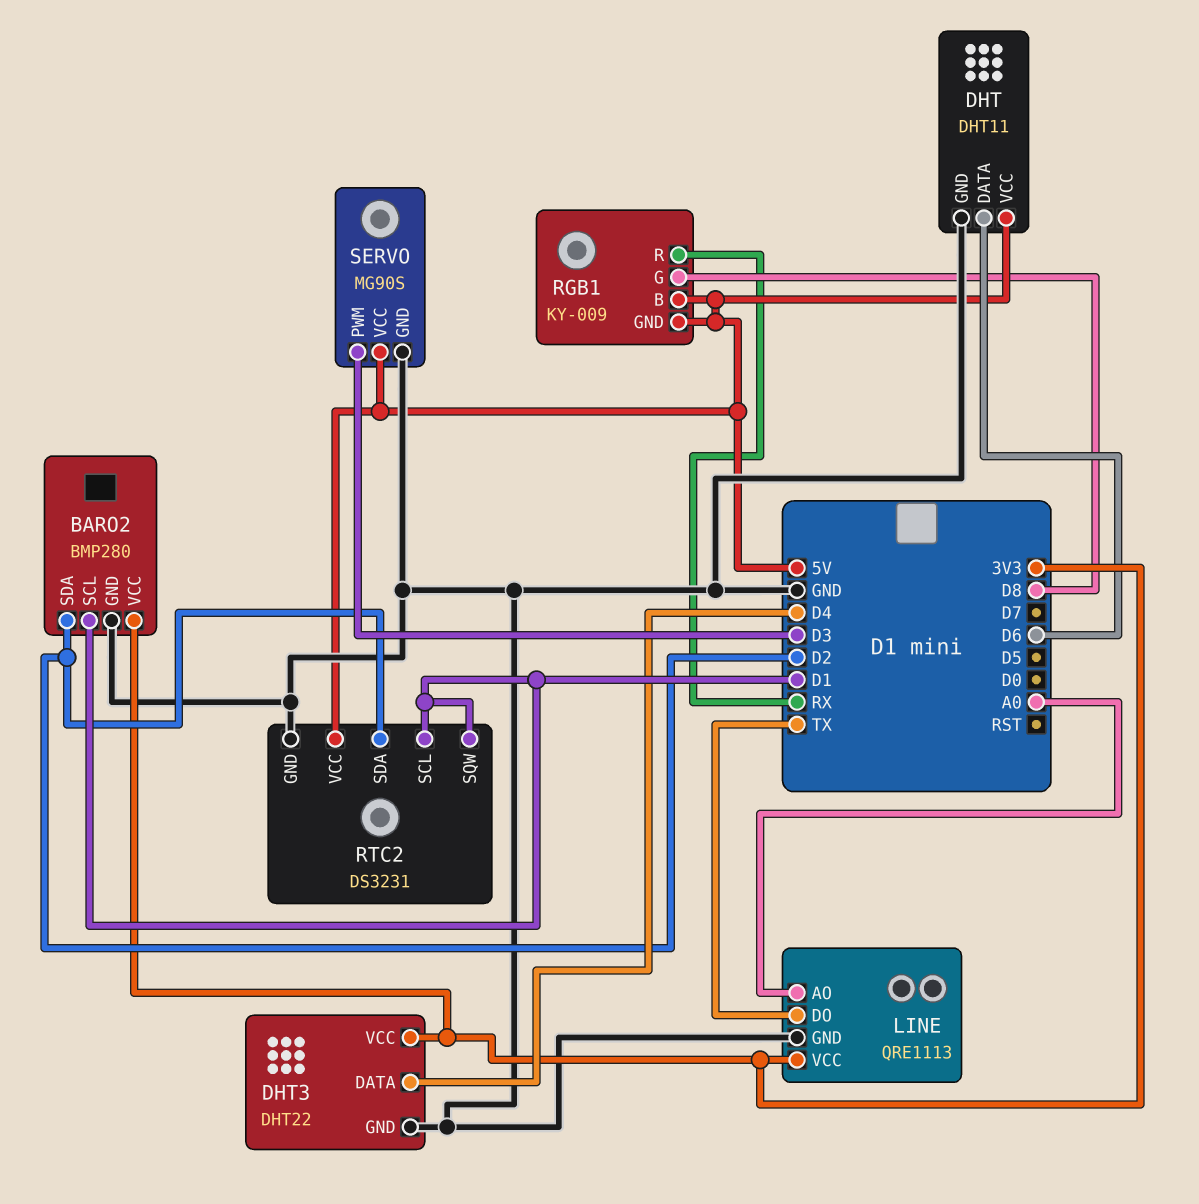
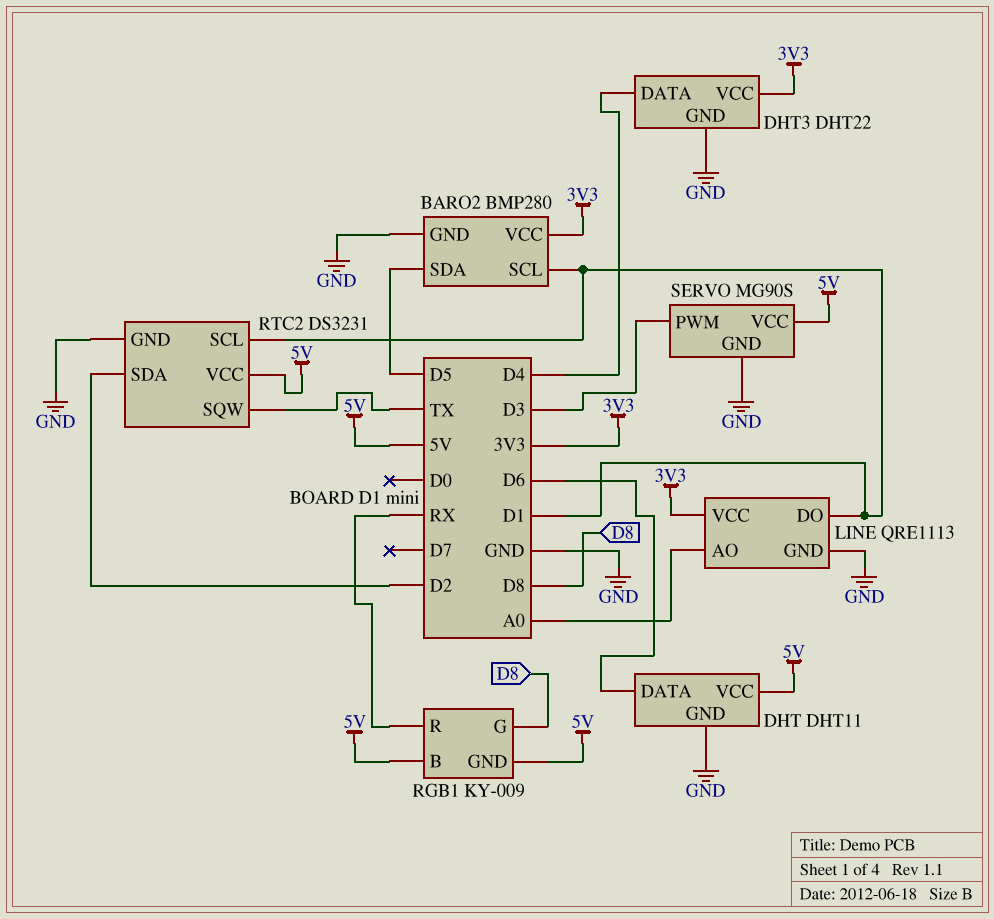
BARO2 pin SDA: D2 -> D5
LINE pin DO: TX -> D1
RTC2 pin SQW: D1 -> TX

